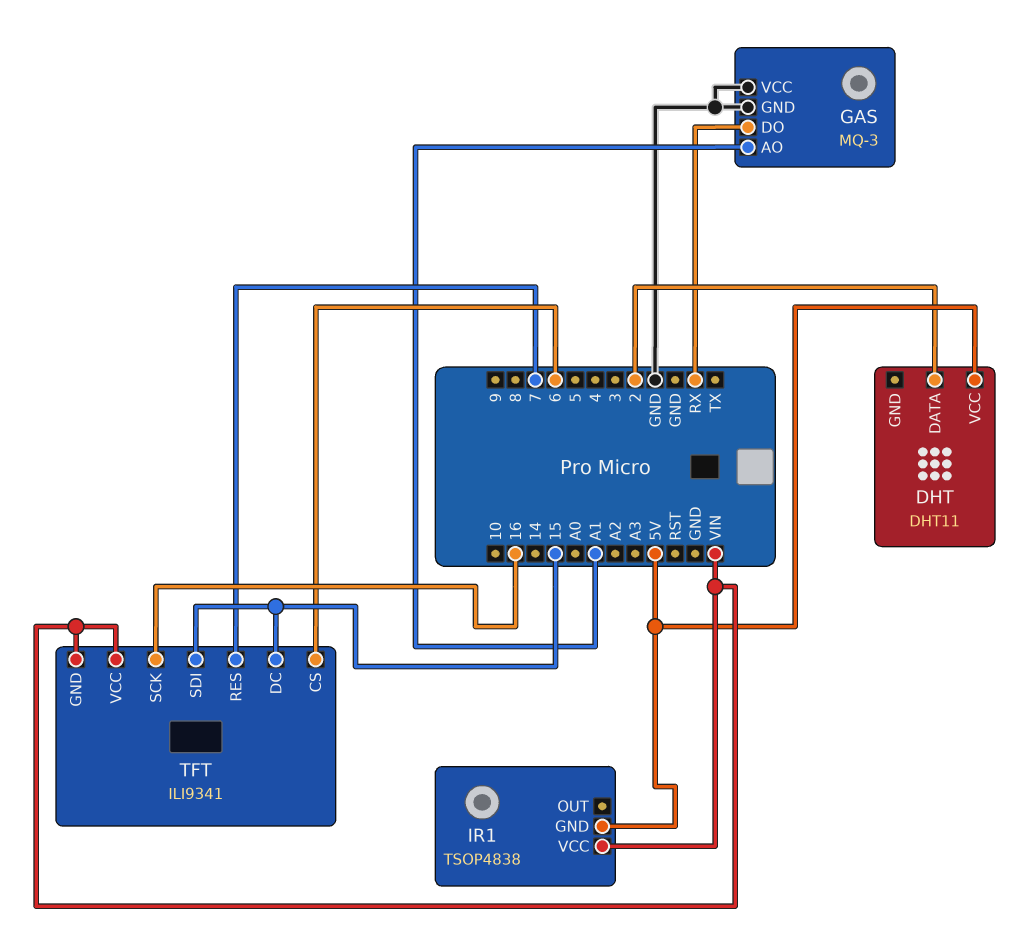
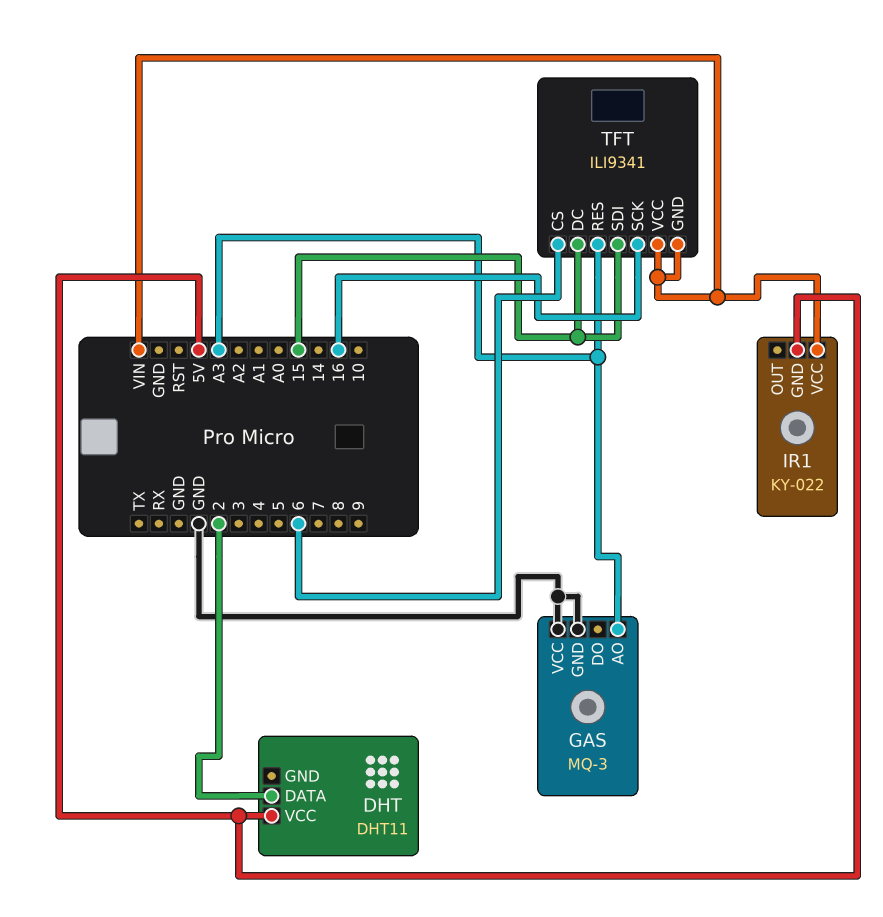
GAS pin AO: A1 -> A3
GAS pin DO: RX -> none
IR1: TSOP4838 -> KY-022
TFT pin RES: 7 -> A3

